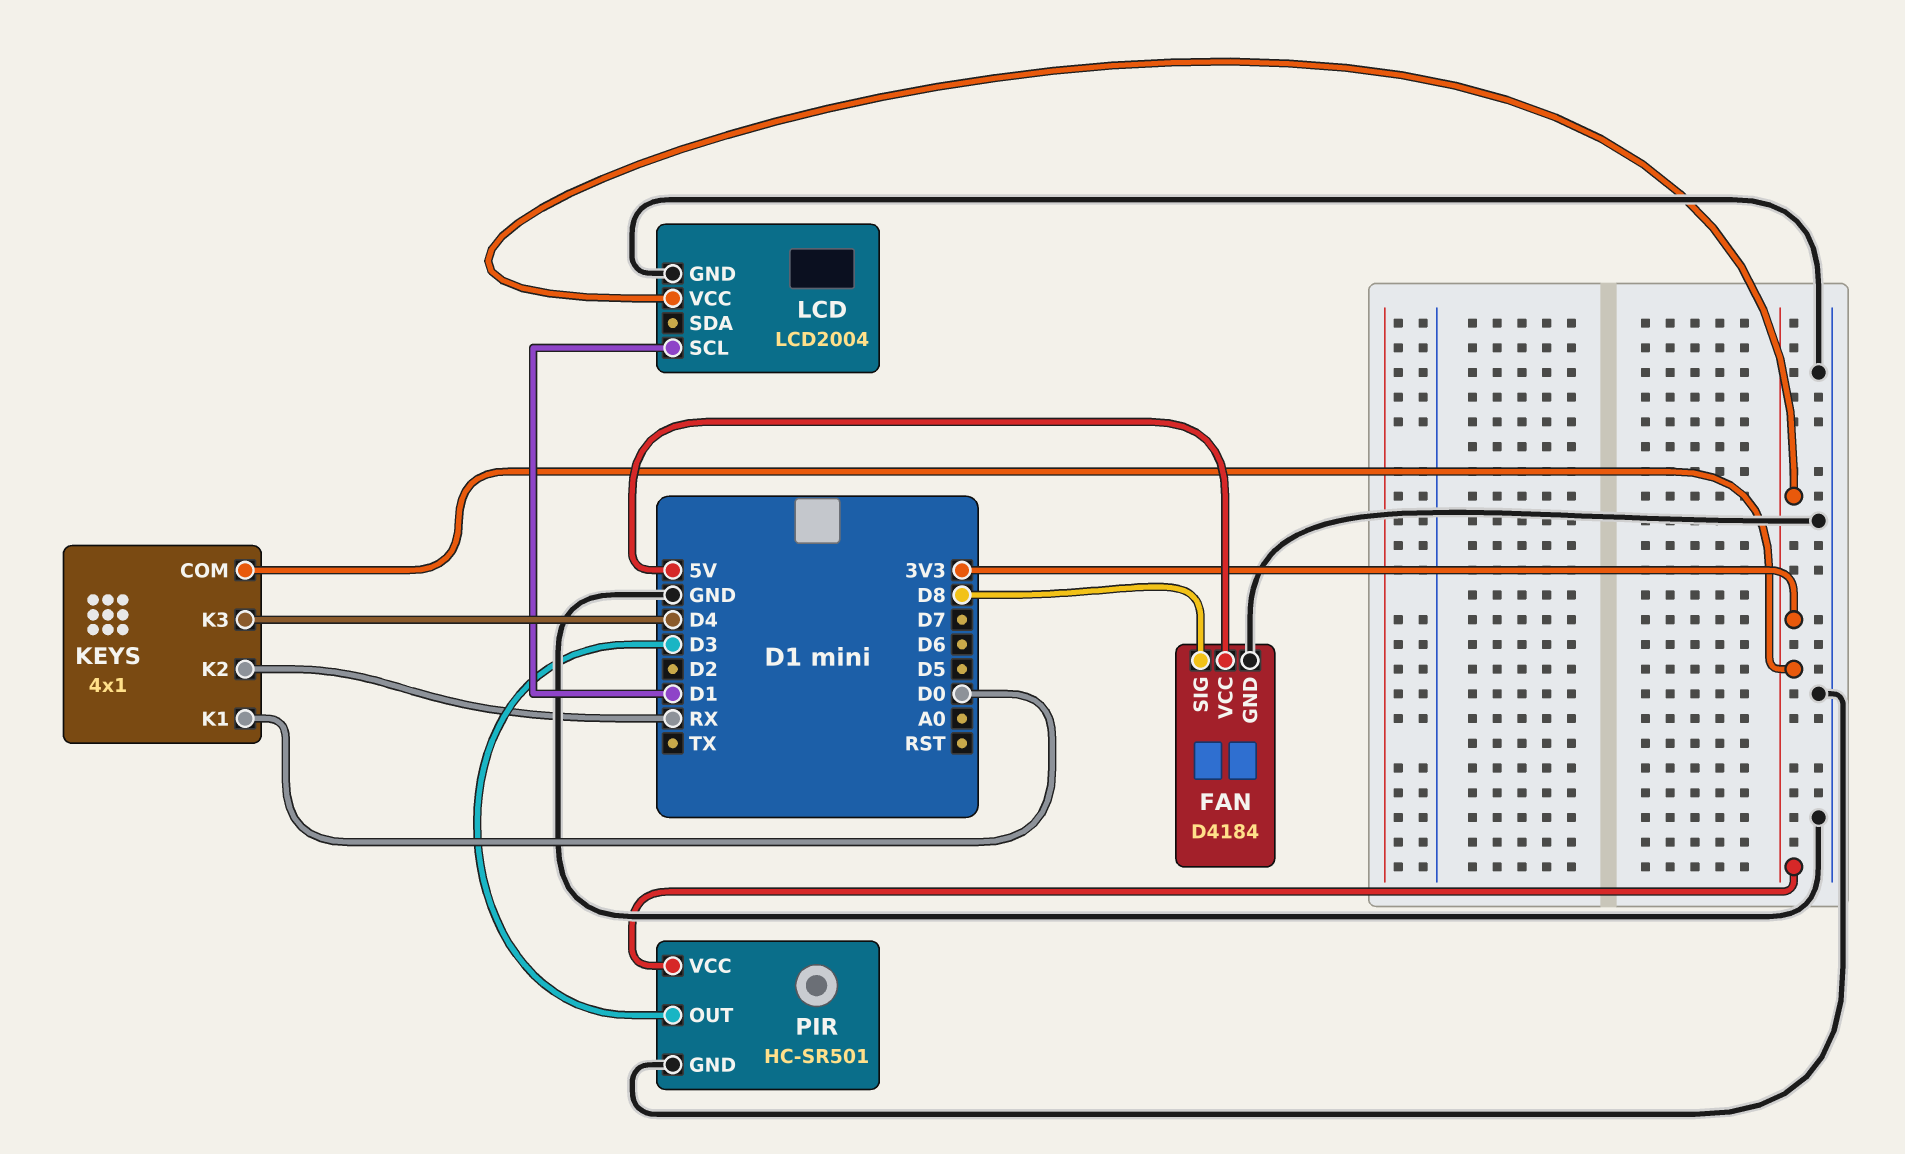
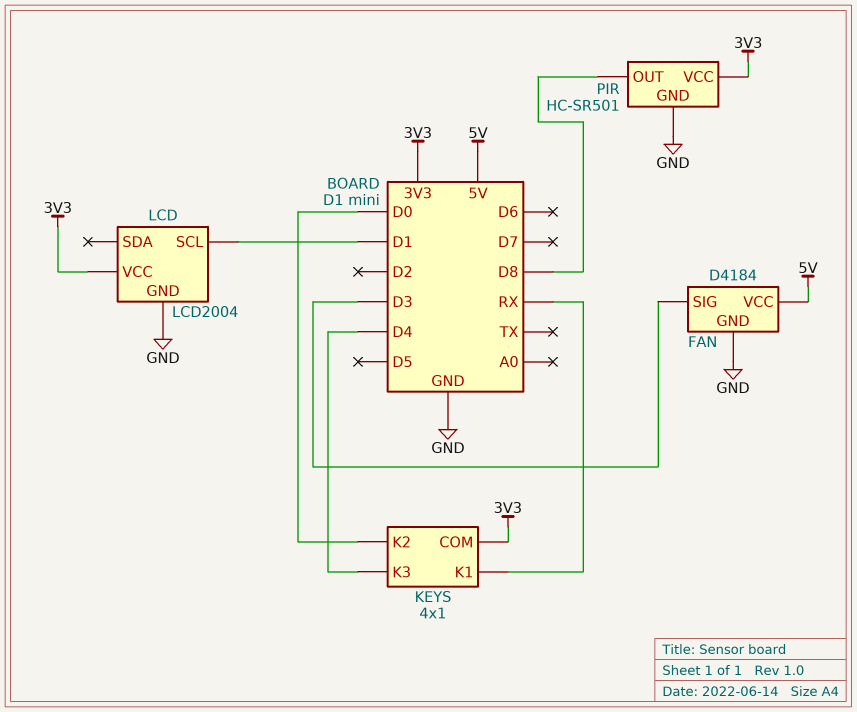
FAN pin SIG: D8 -> D3
KEYS pin K1: D0 -> RX
KEYS pin K2: RX -> D0
PIR pin OUT: D3 -> D8

